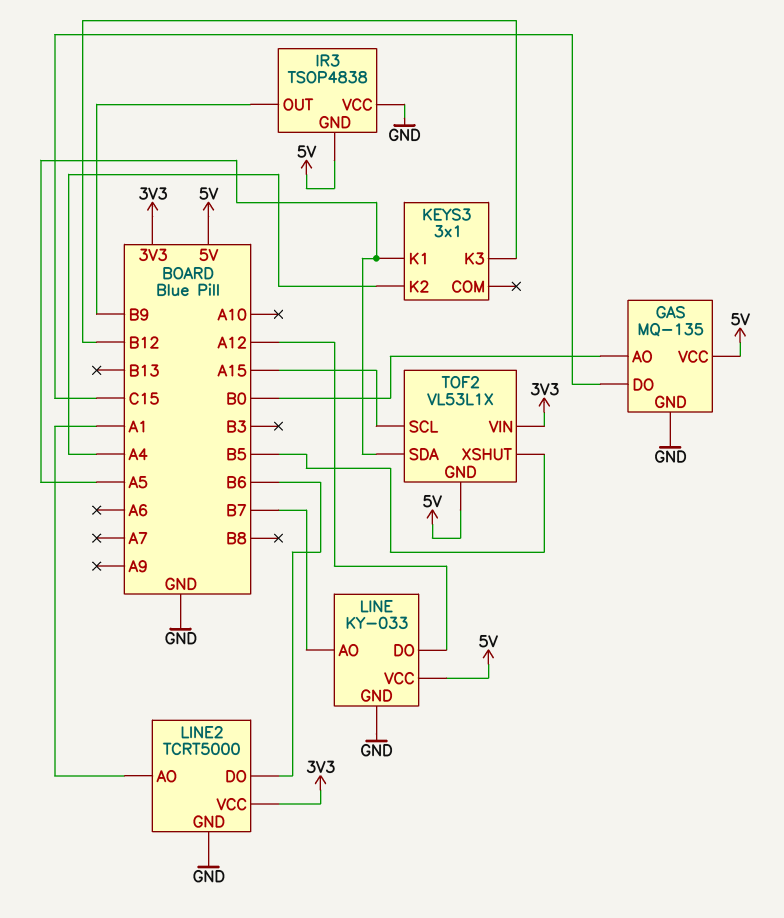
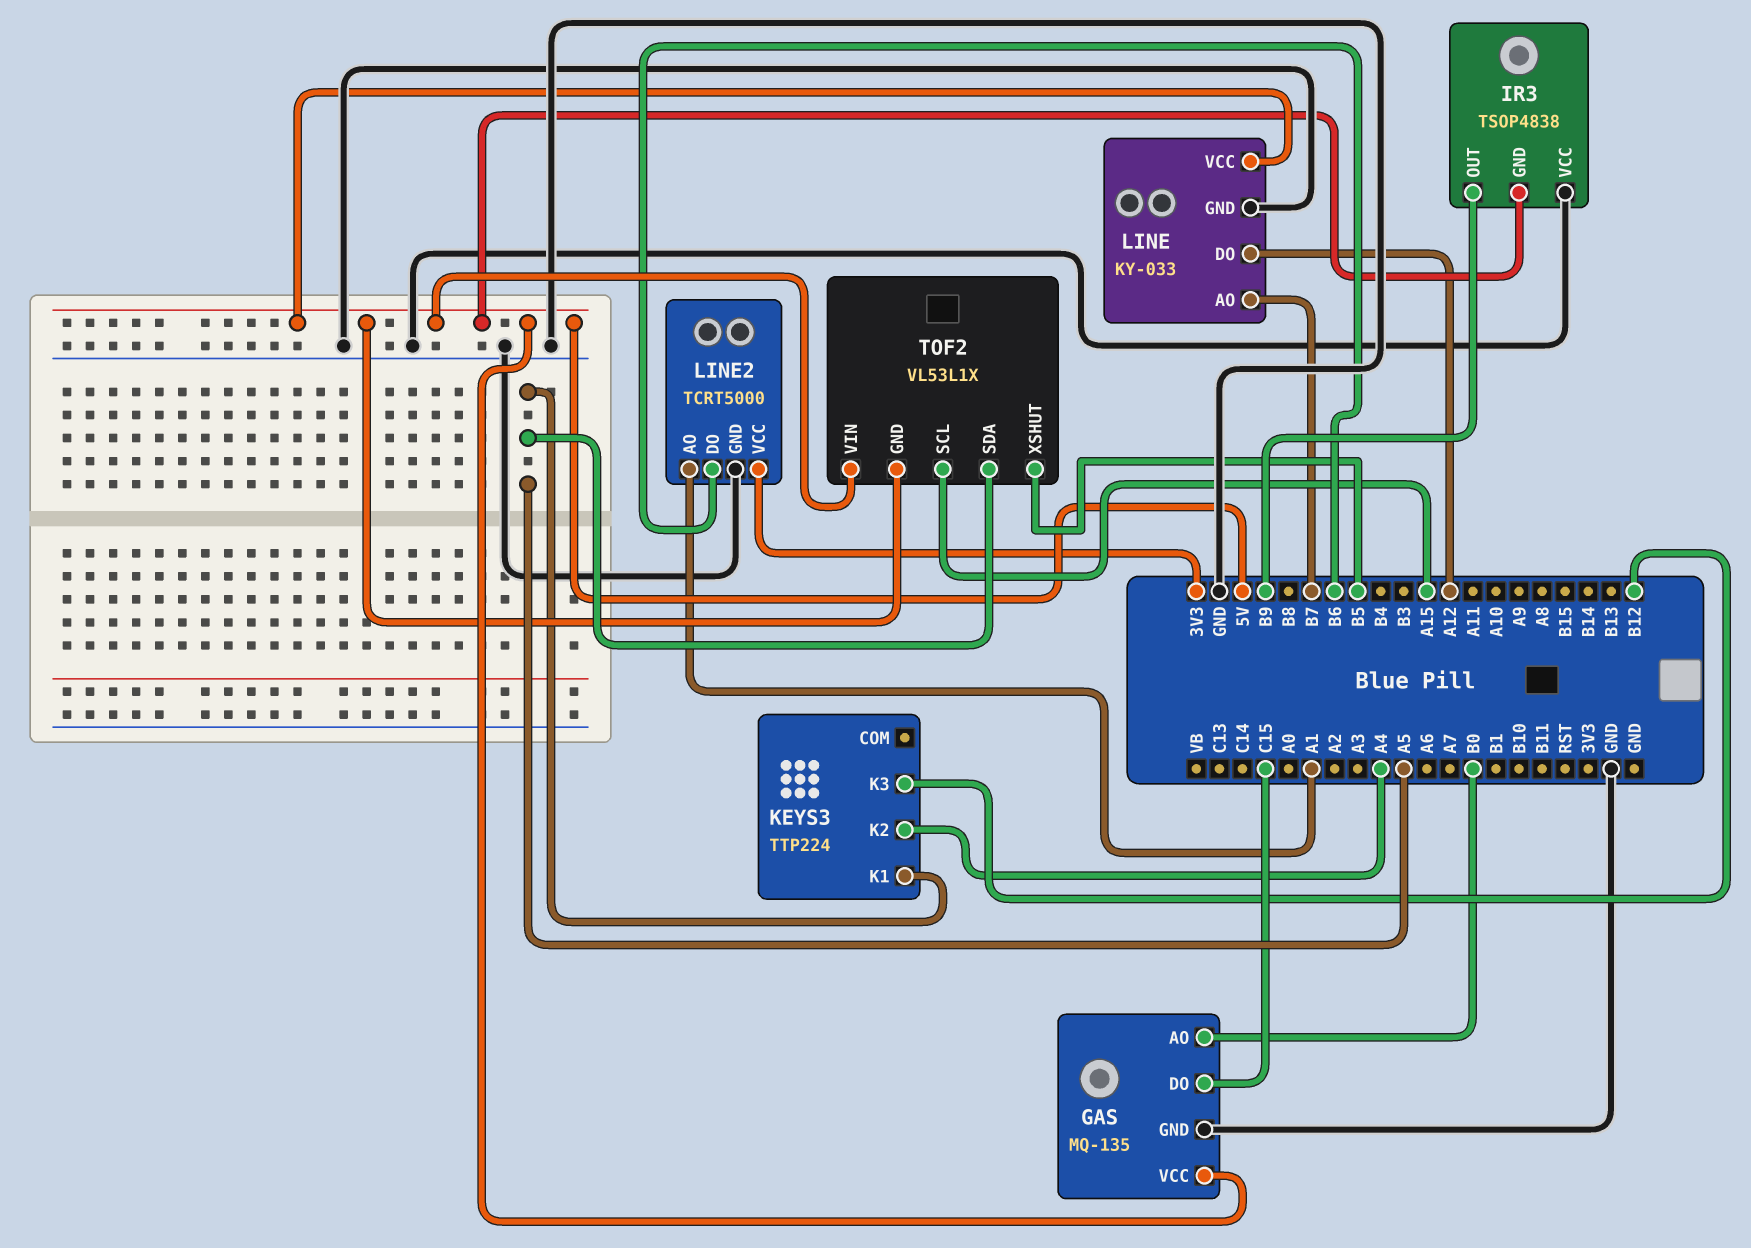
KEYS3: 3x1 -> TTP224
TOF2 pin VIN: 3V3 -> 5V

